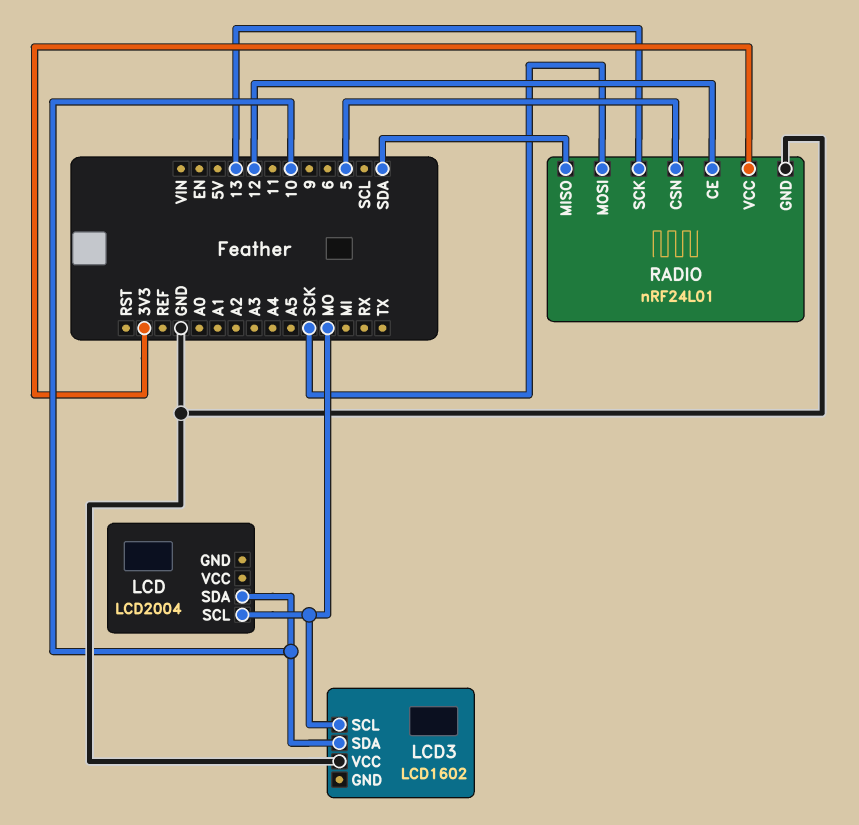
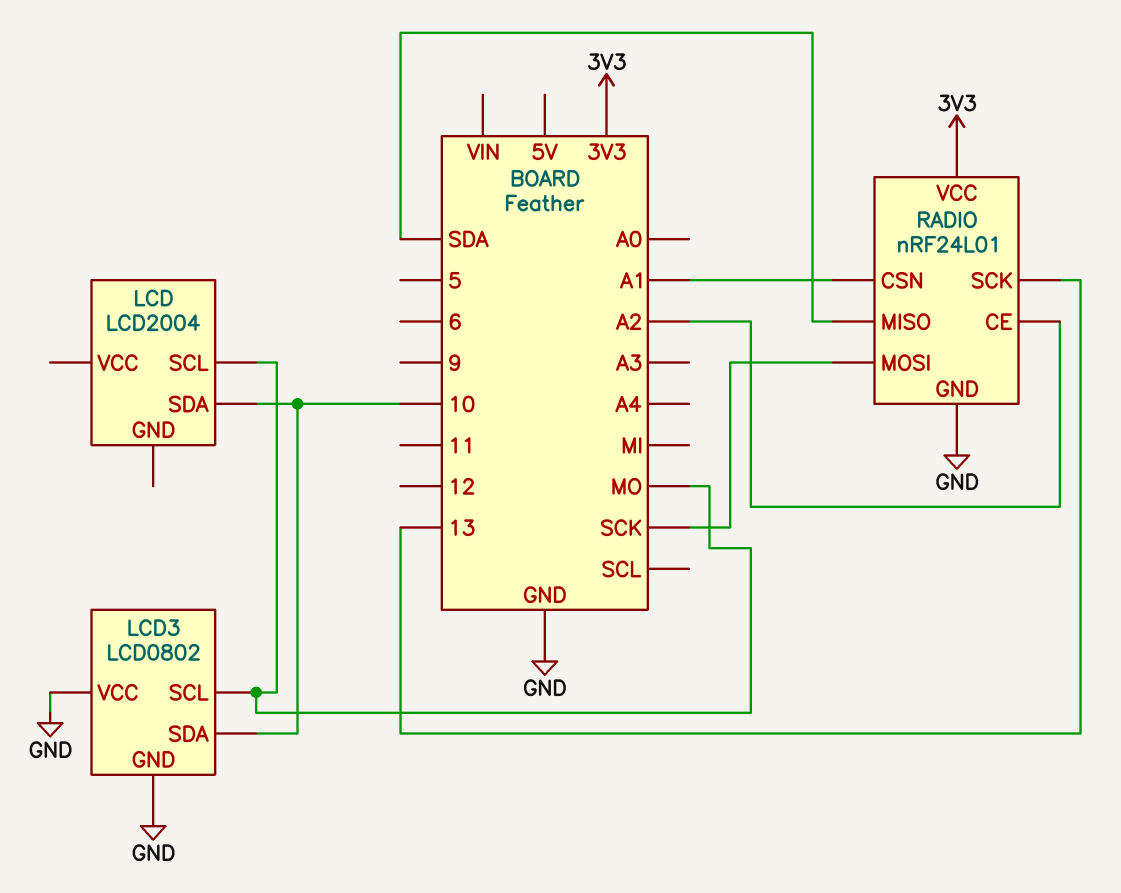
LCD3: LCD1602 -> LCD0802
LCD3 pin GND: none -> GND
RADIO pin CE: 12 -> A2
RADIO pin CSN: 5 -> A1

